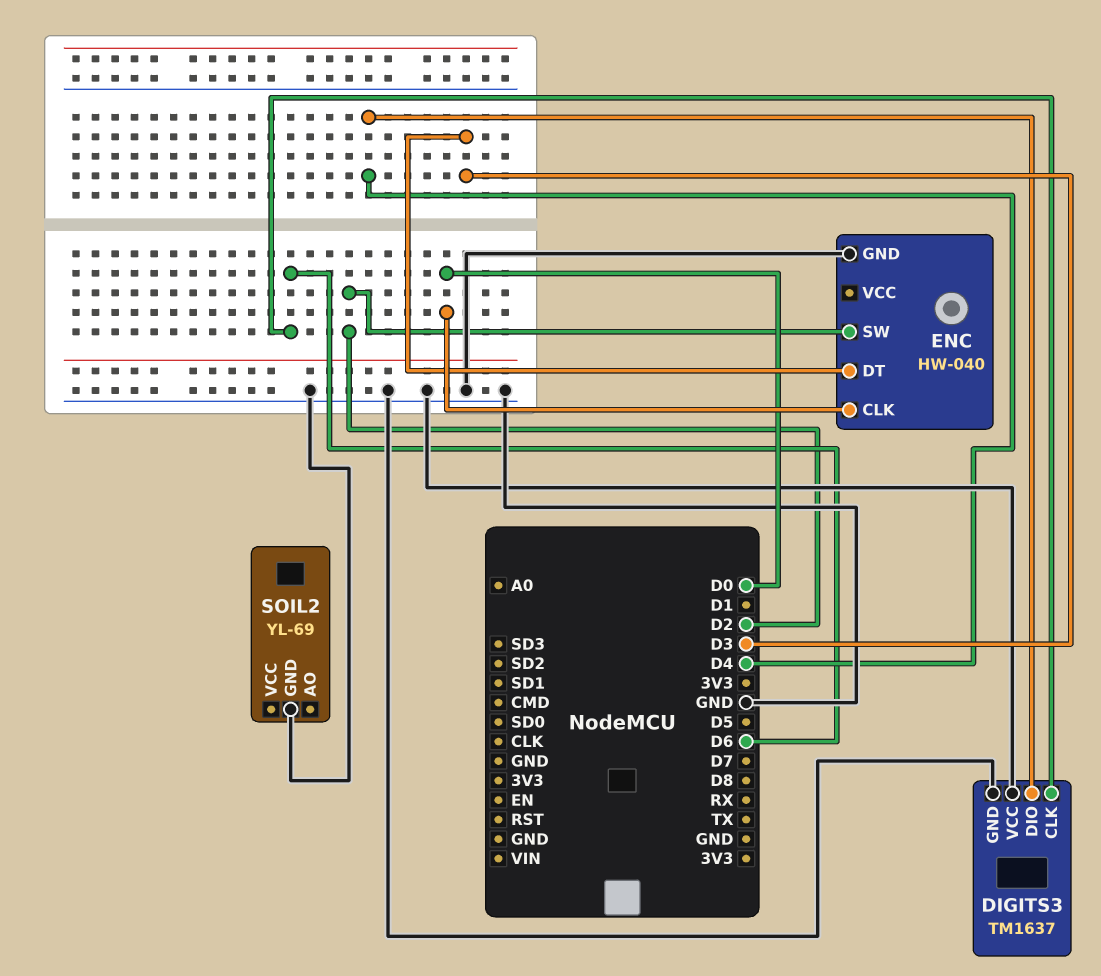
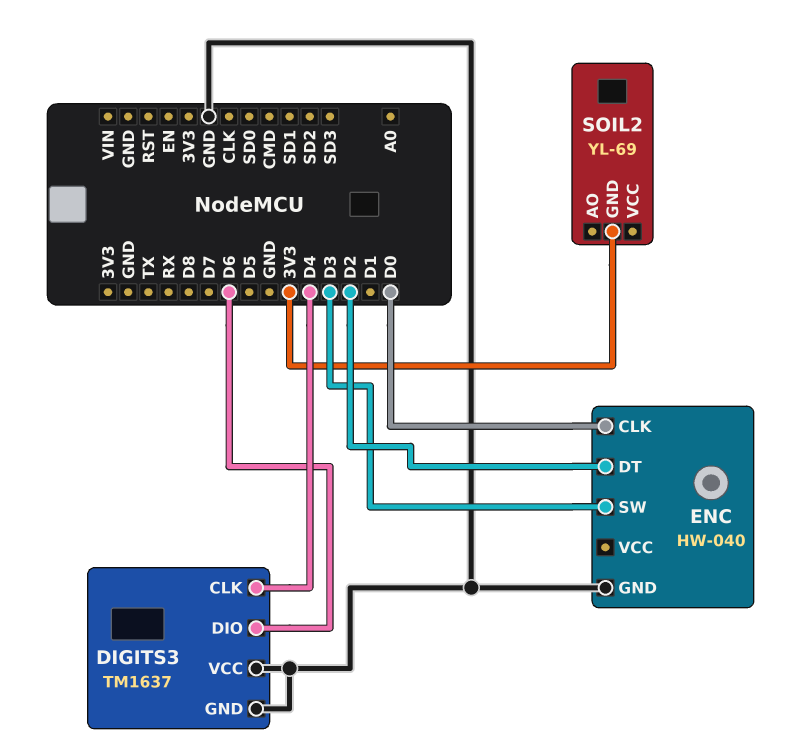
DIGITS3 pin CLK: D6 -> D4
DIGITS3 pin DIO: D4 -> D6
ENC pin DT: D3 -> D2
ENC pin SW: D2 -> D3
SOIL2 pin GND: GND -> 3V3

